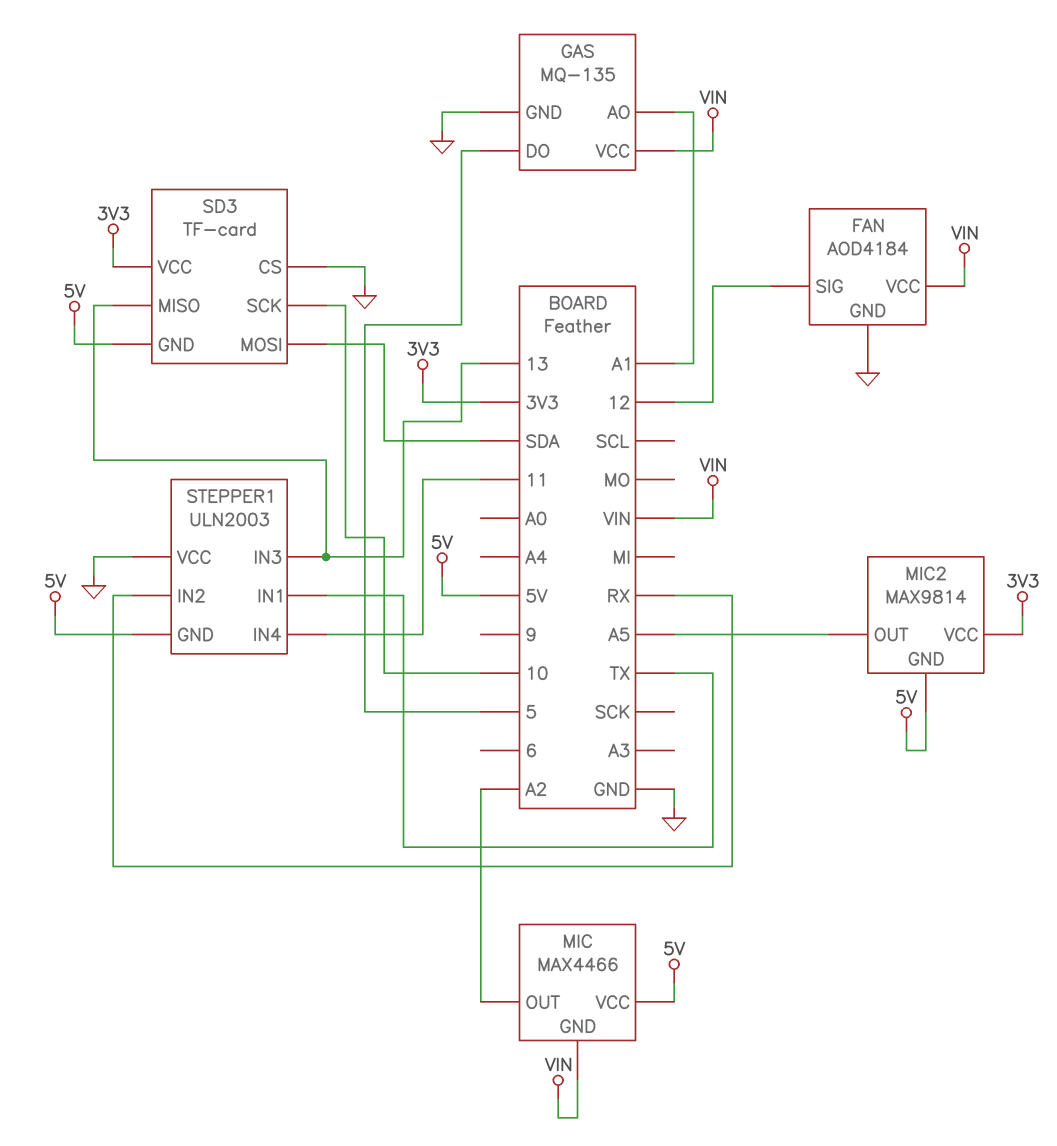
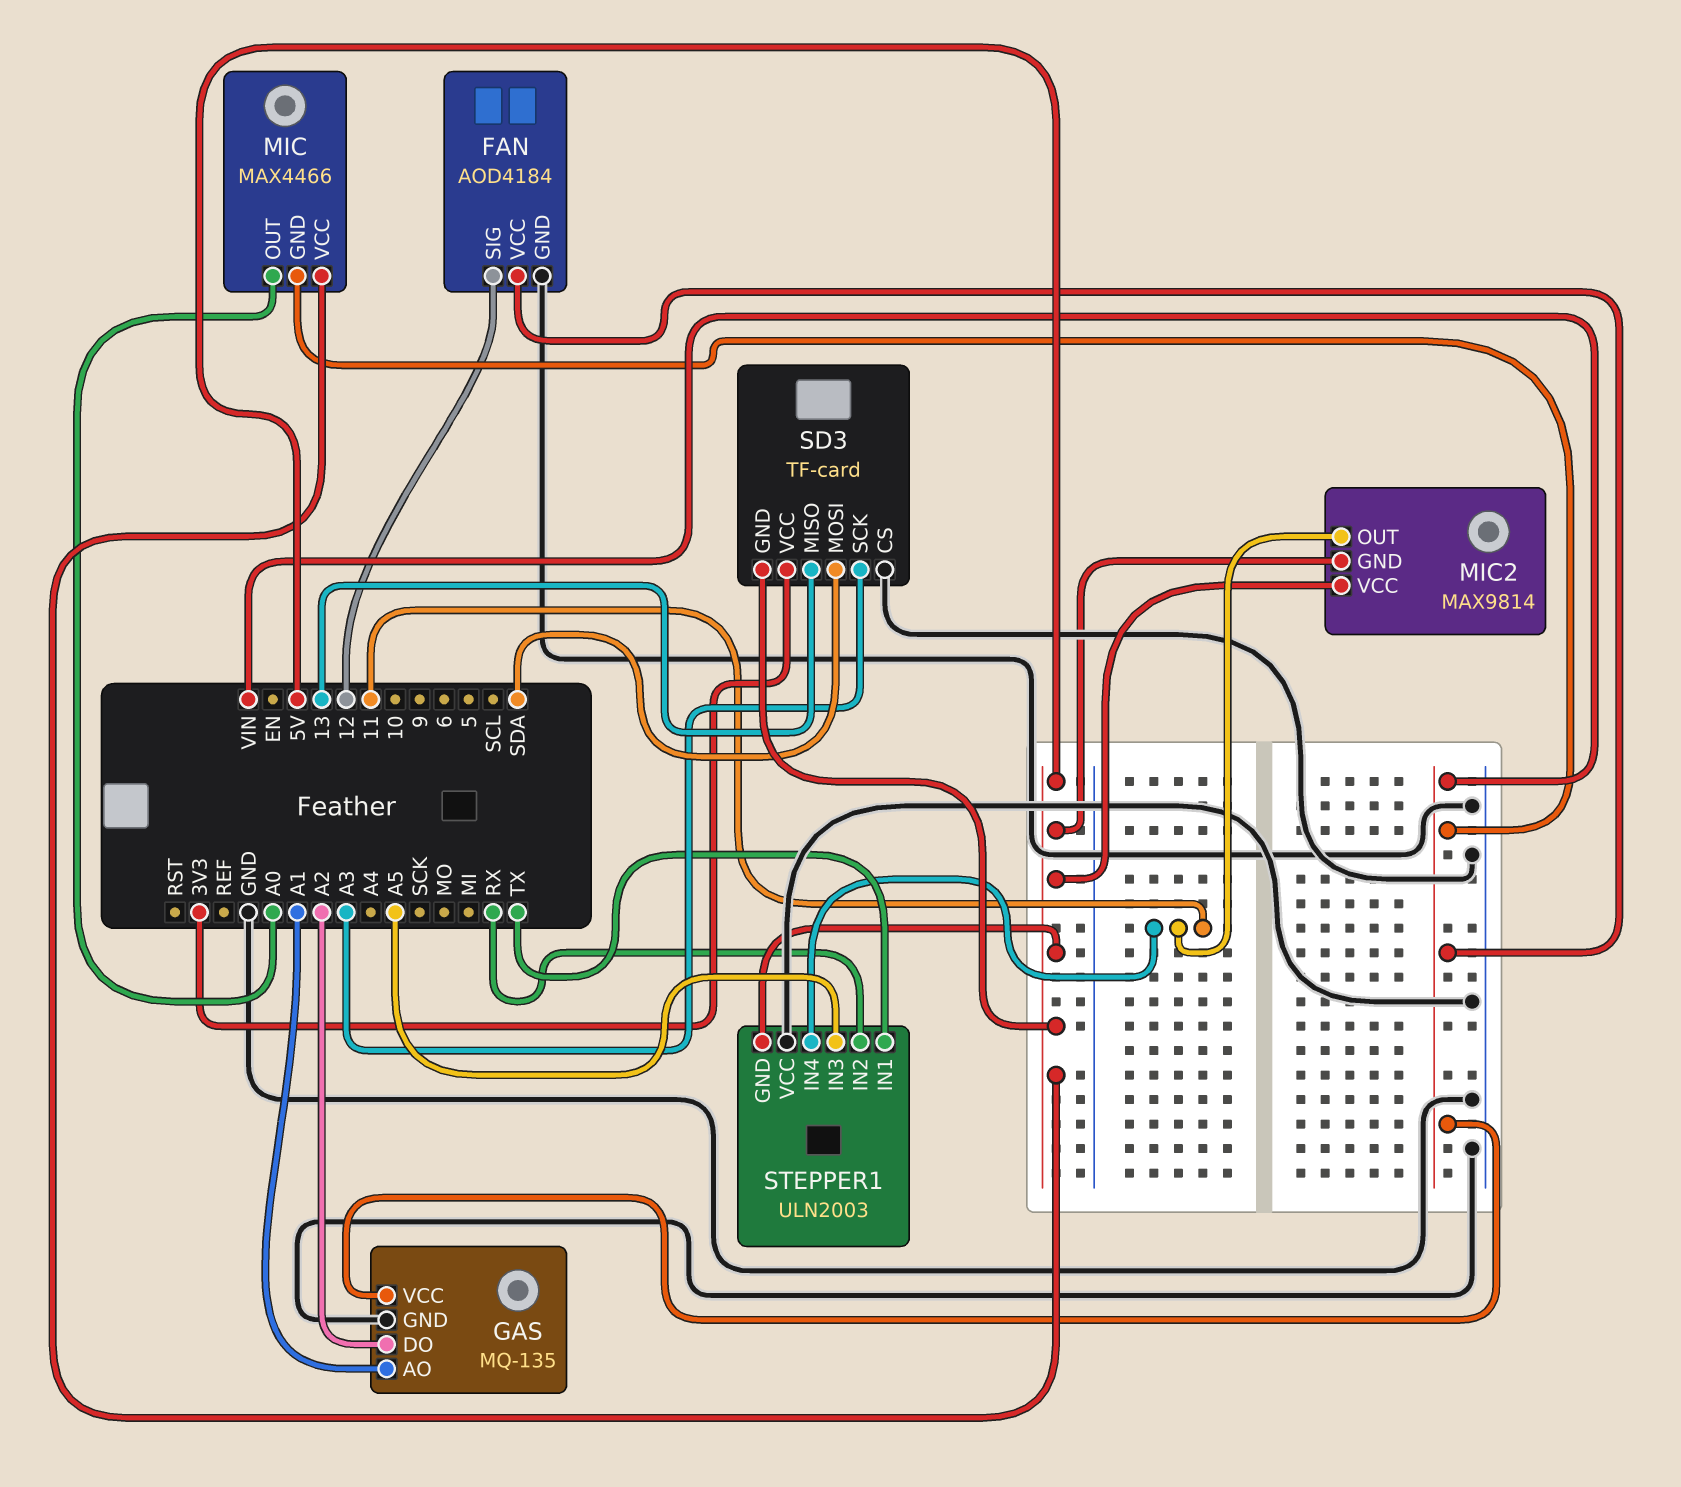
GAS pin DO: 5 -> A2
MIC pin OUT: A2 -> A0
MIC2 pin OUT: A5 -> 11
MIC2 pin VCC: 3V3 -> 5V
SD3 pin SCK: 10 -> A3
STEPPER1 pin IN3: 13 -> A5

